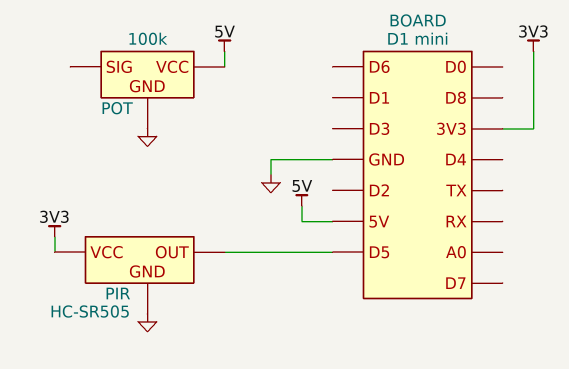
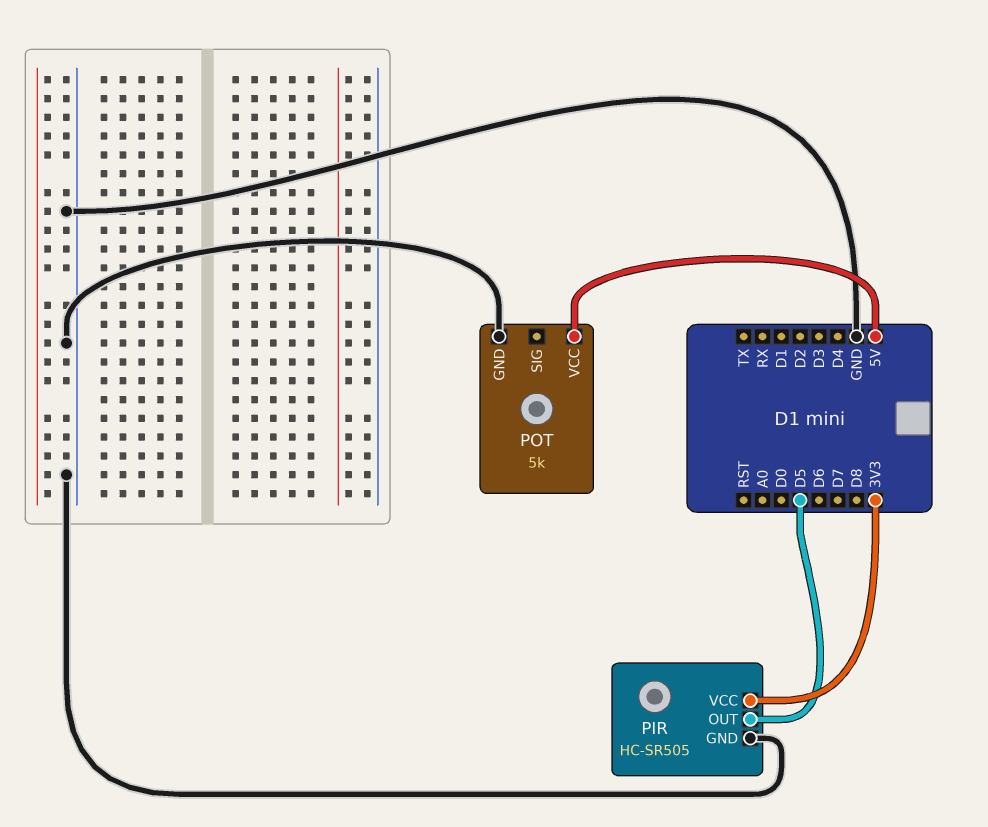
POT: 100k -> 5k

